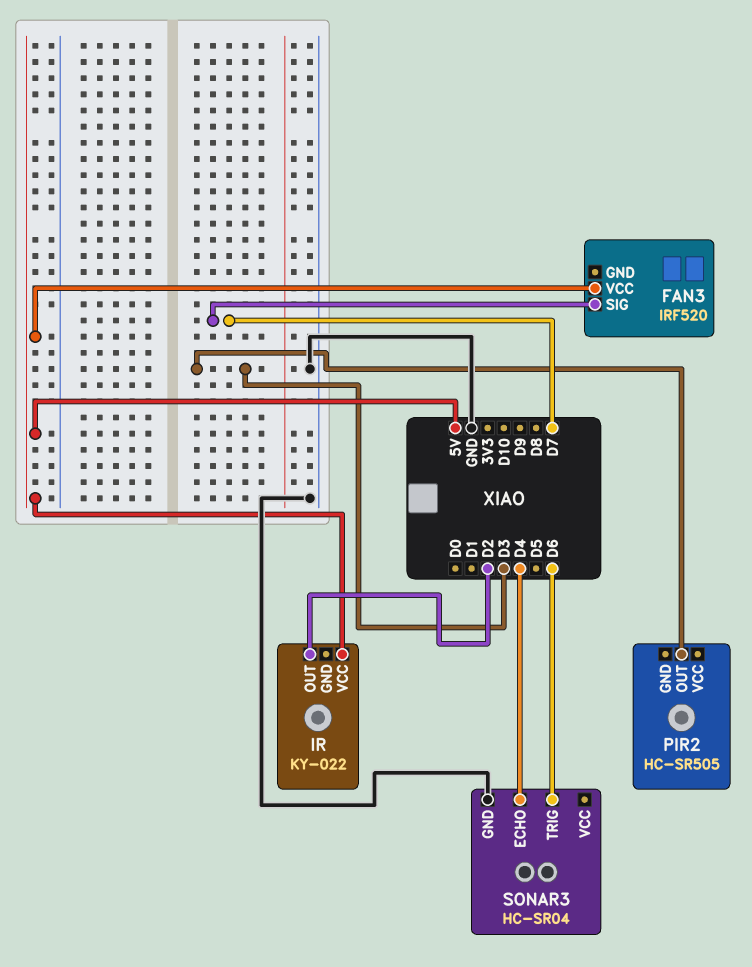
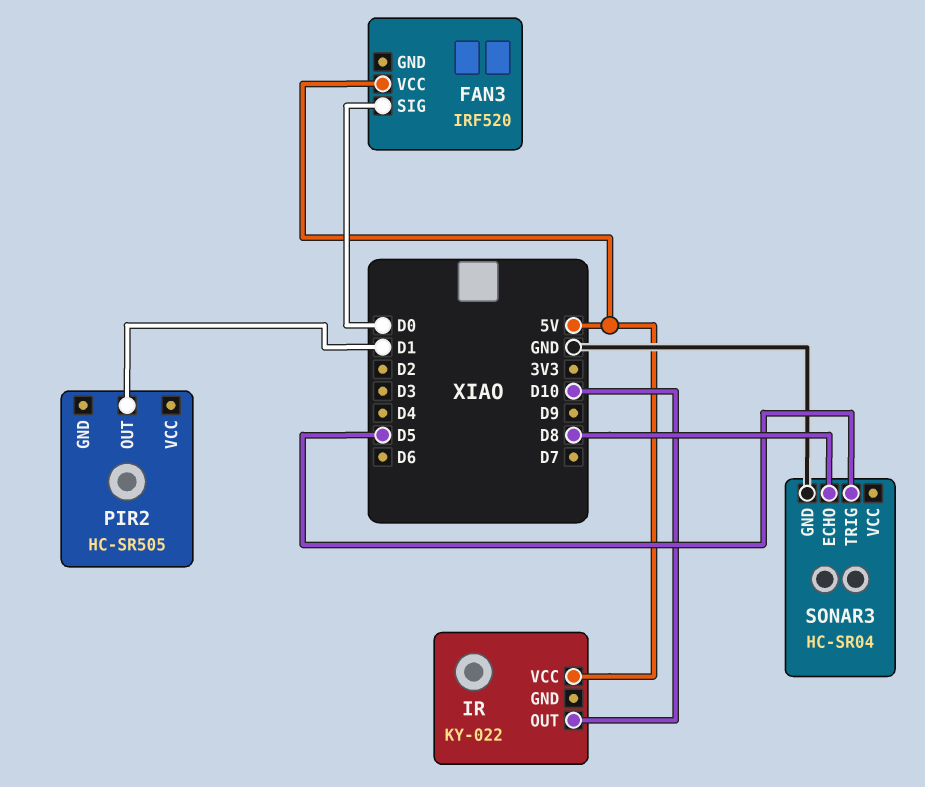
FAN3 pin SIG: D7 -> D0
IR pin OUT: D2 -> D10
PIR2 pin OUT: D3 -> D1
SONAR3 pin ECHO: D4 -> D8
SONAR3 pin TRIG: D6 -> D5

